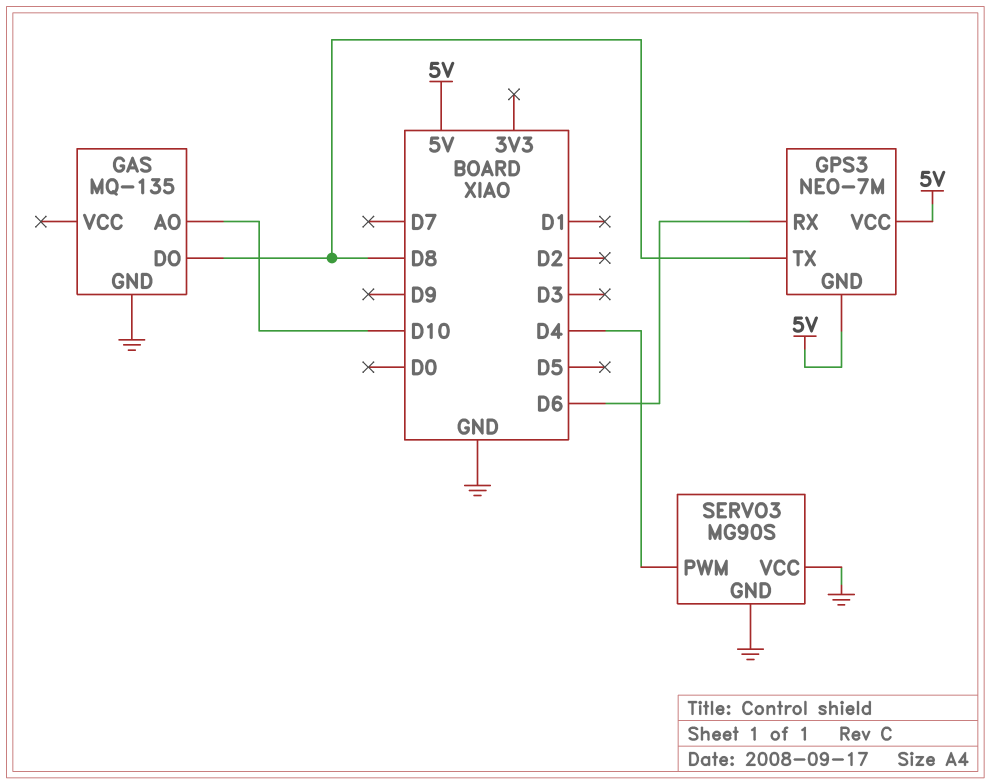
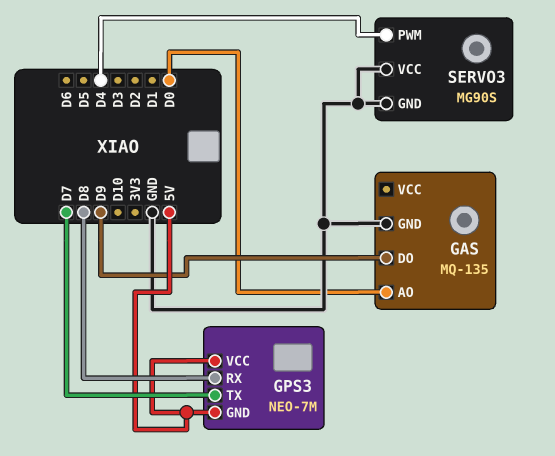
GAS pin AO: D10 -> D0
GAS pin DO: D8 -> D9
GPS3 pin RX: D6 -> D8
GPS3 pin TX: D8 -> D7

